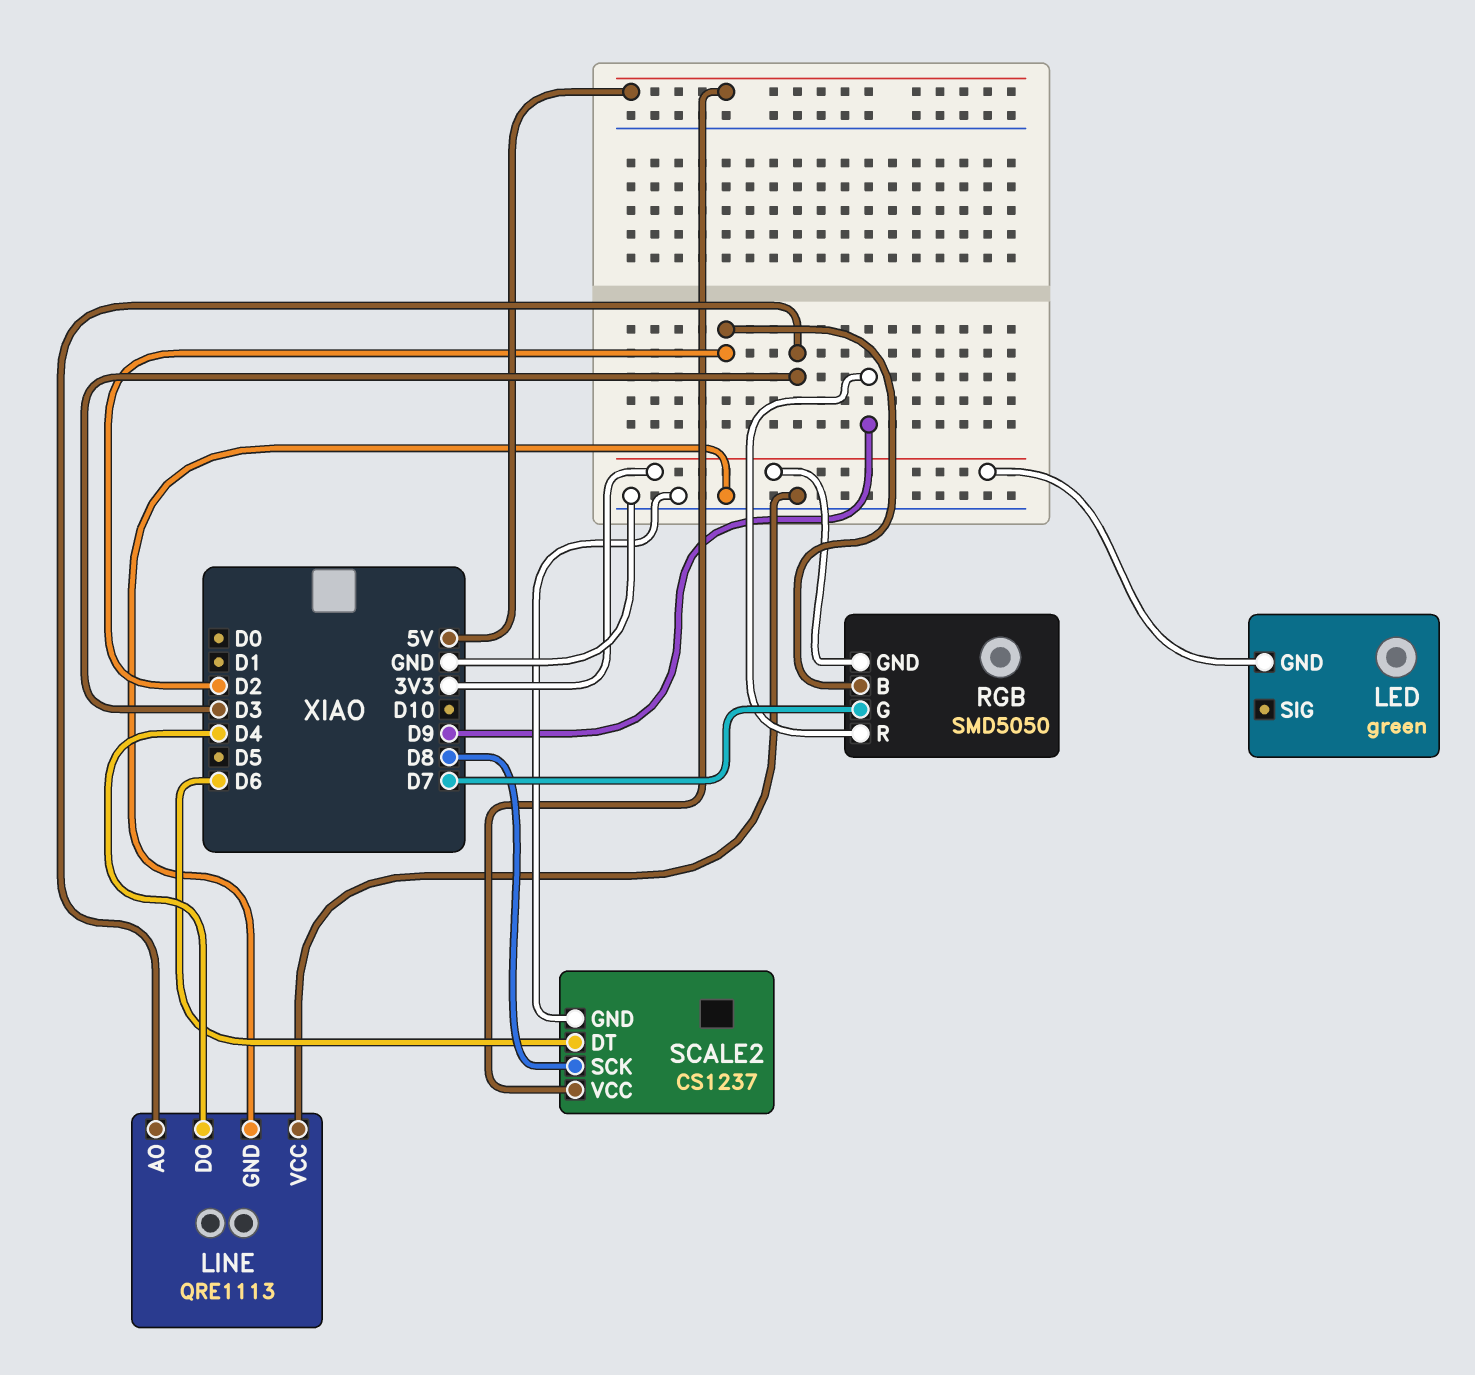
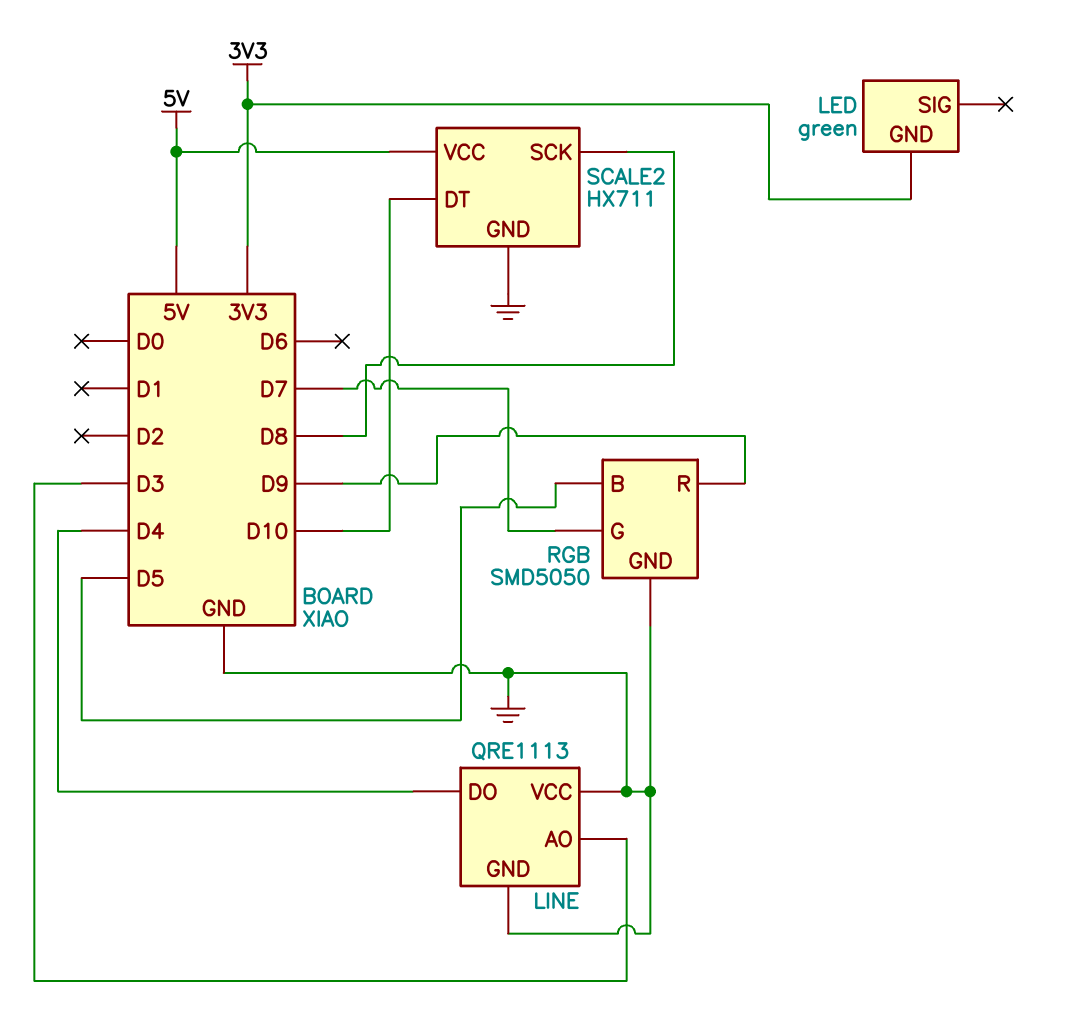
RGB pin B: D2 -> D5
RGB pin GND: 3V3 -> GND
SCALE2: CS1237 -> HX711
SCALE2 pin DT: D6 -> D10

